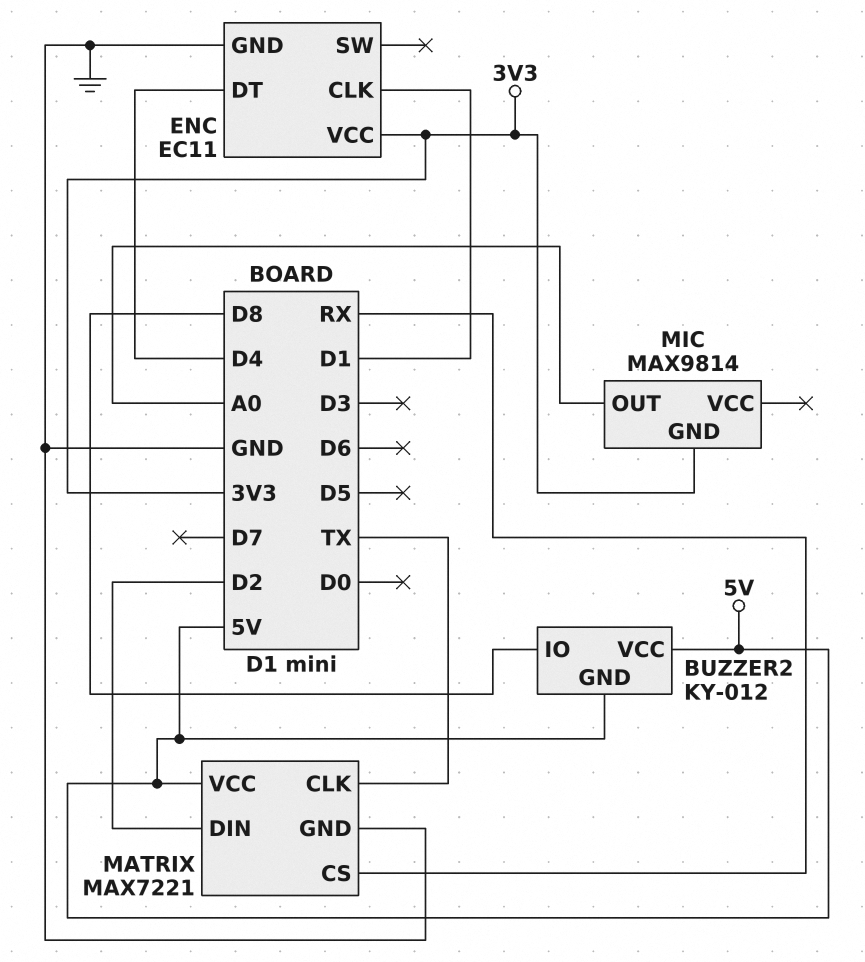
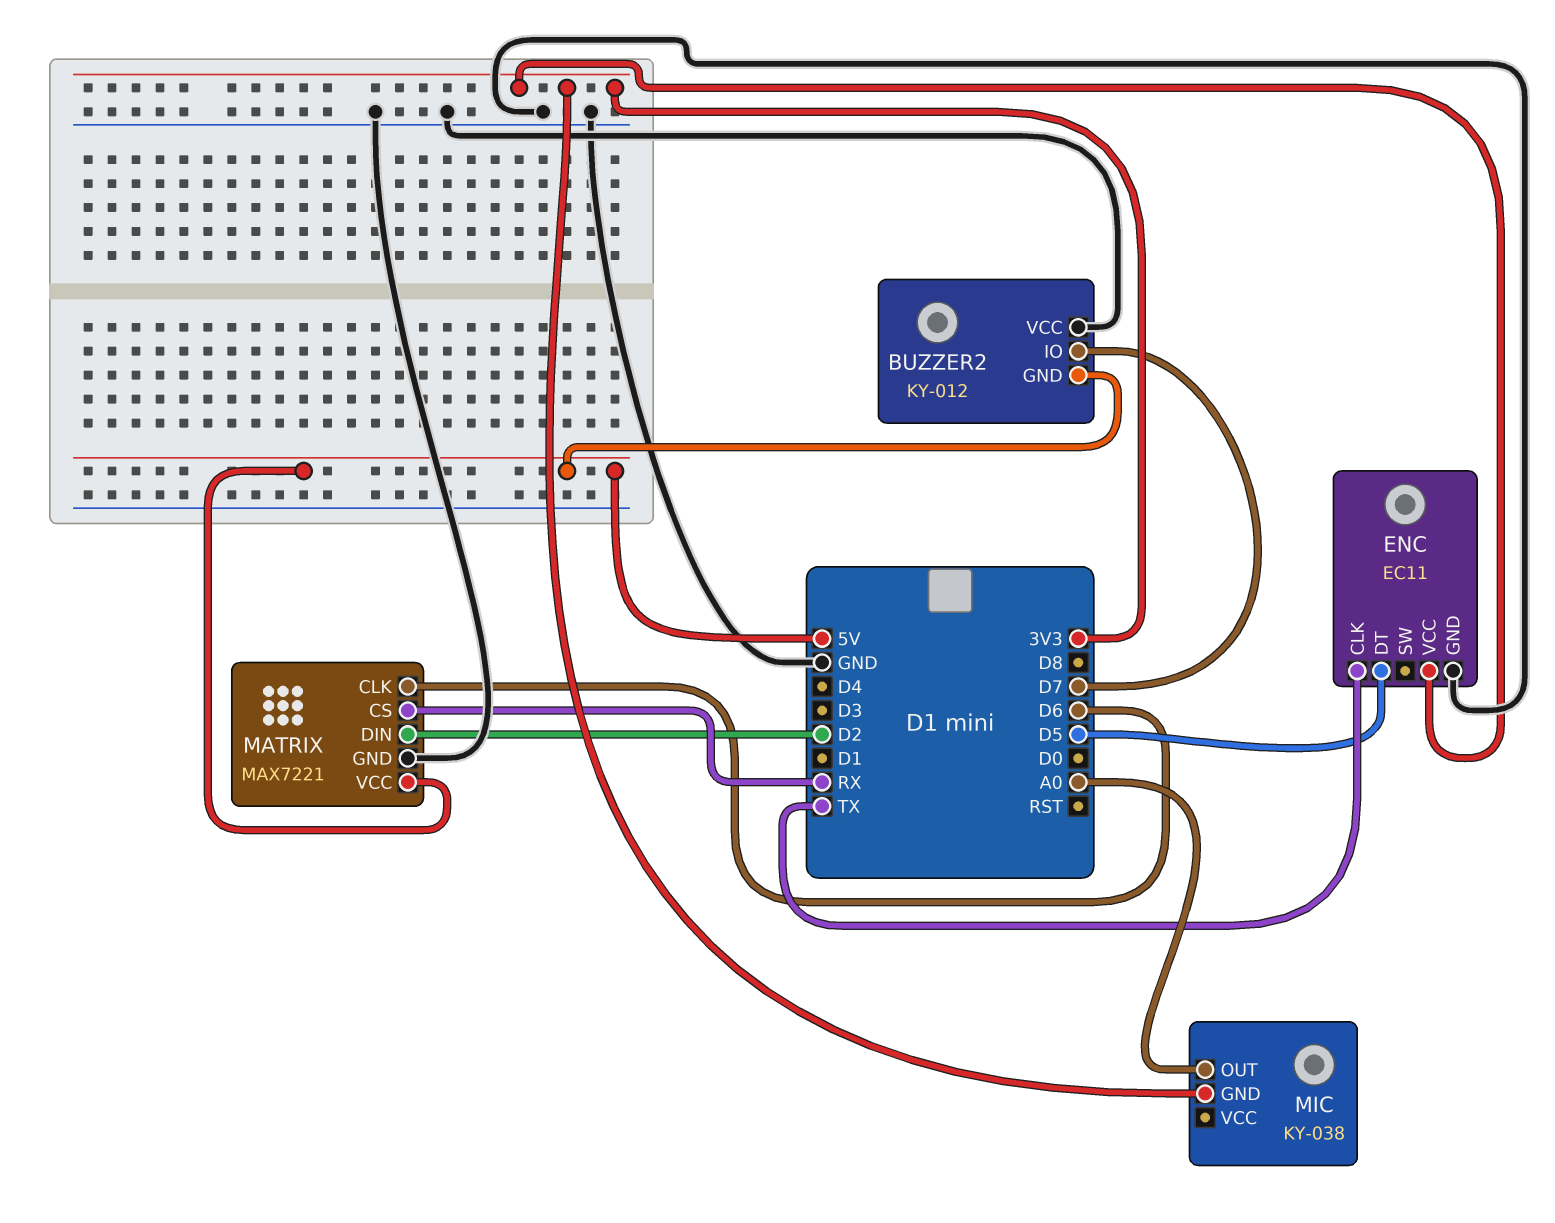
BUZZER2 pin IO: D8 -> D7
BUZZER2 pin VCC: 5V -> GND
ENC pin CLK: D1 -> TX
ENC pin DT: D4 -> D5
MATRIX pin CLK: TX -> D6
MIC: MAX9814 -> KY-038

